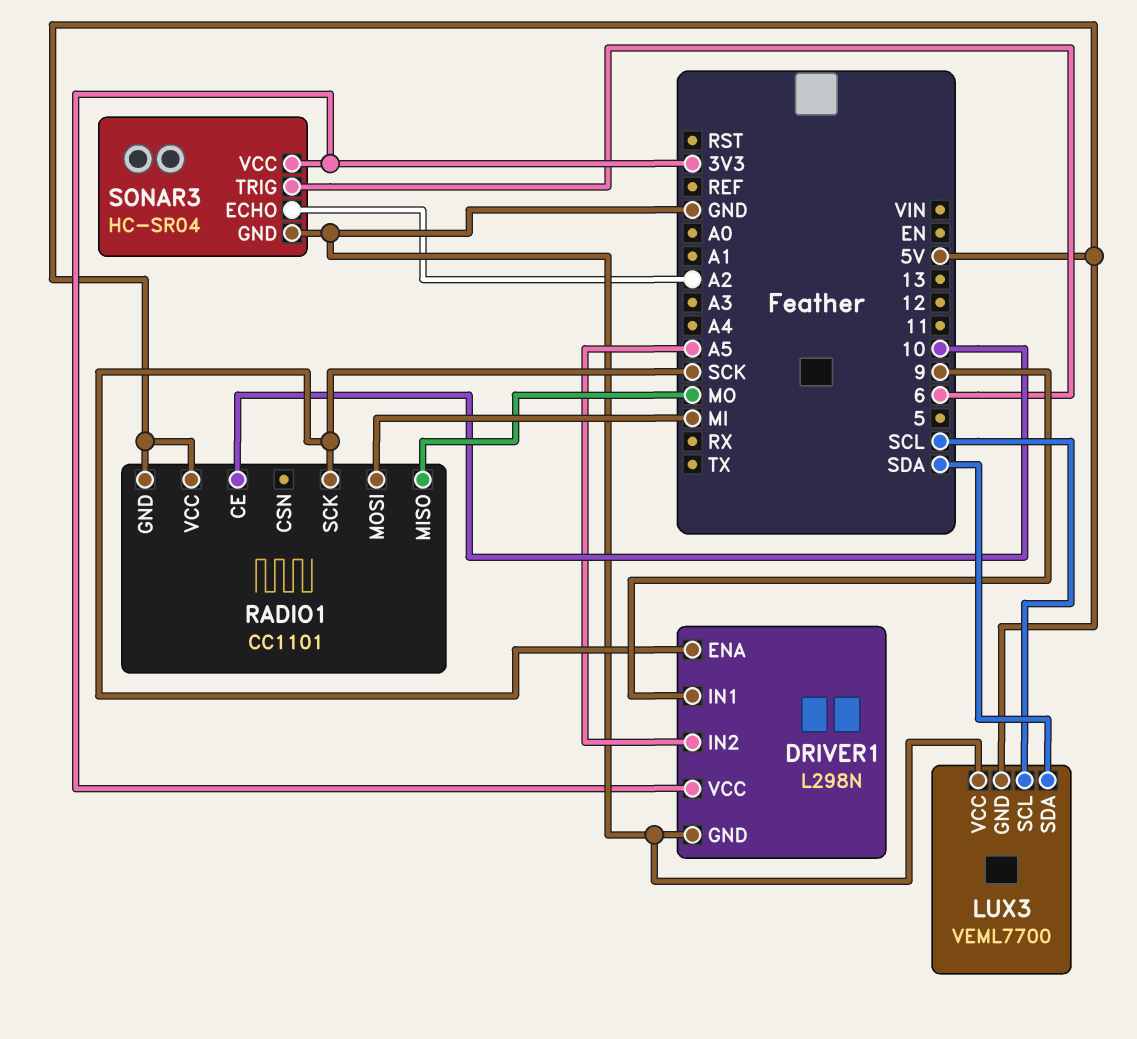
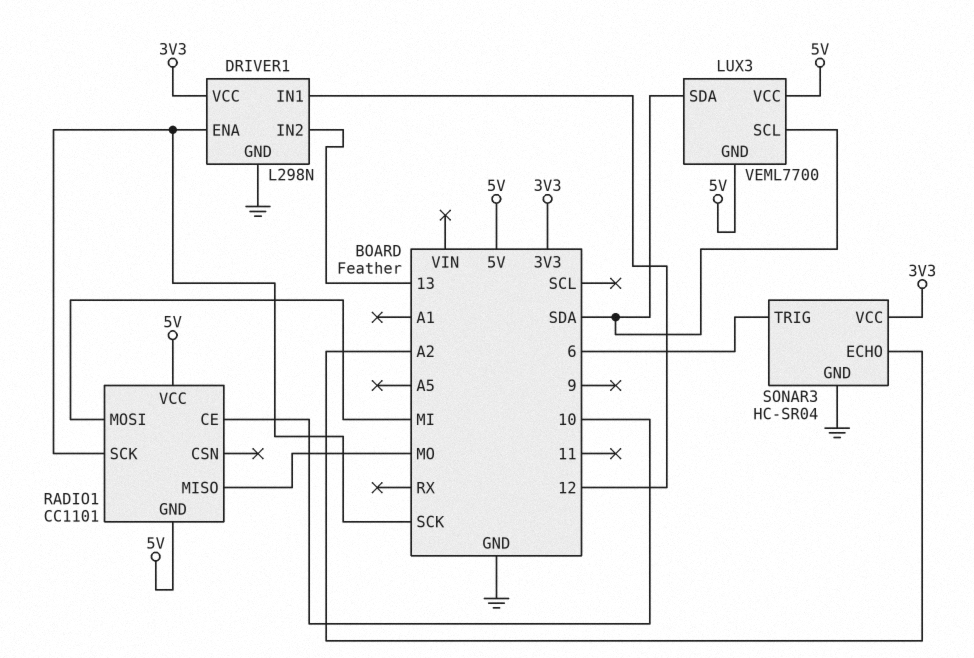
DRIVER1 pin IN1: 9 -> 12
DRIVER1 pin IN2: A5 -> 13
LUX3 pin SCL: SCL -> SDA
LUX3 pin VCC: GND -> 5V

